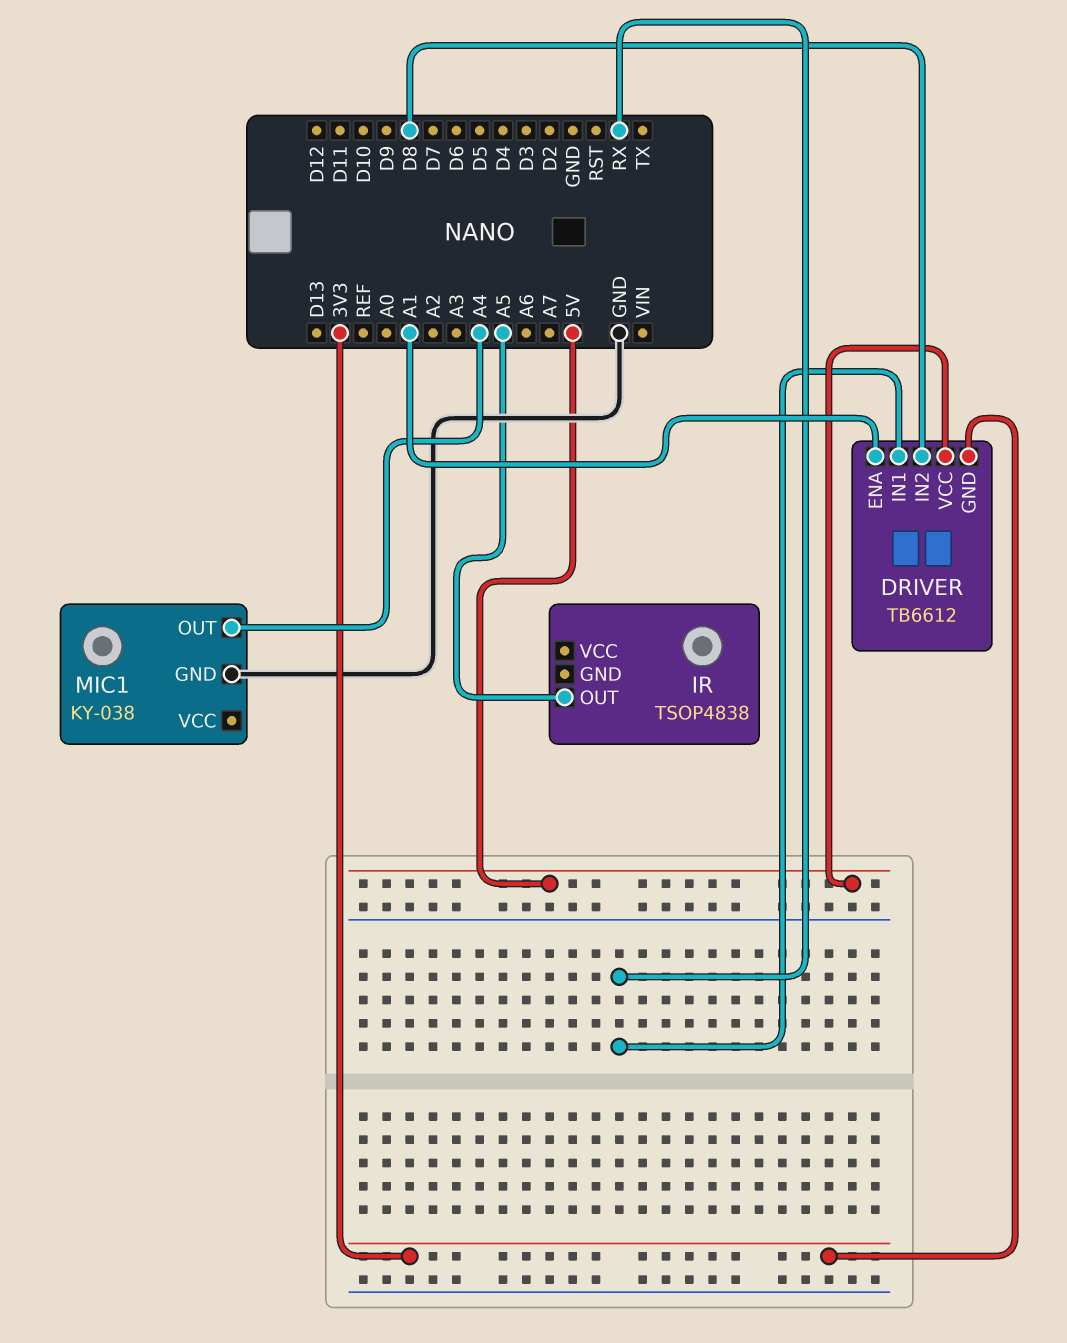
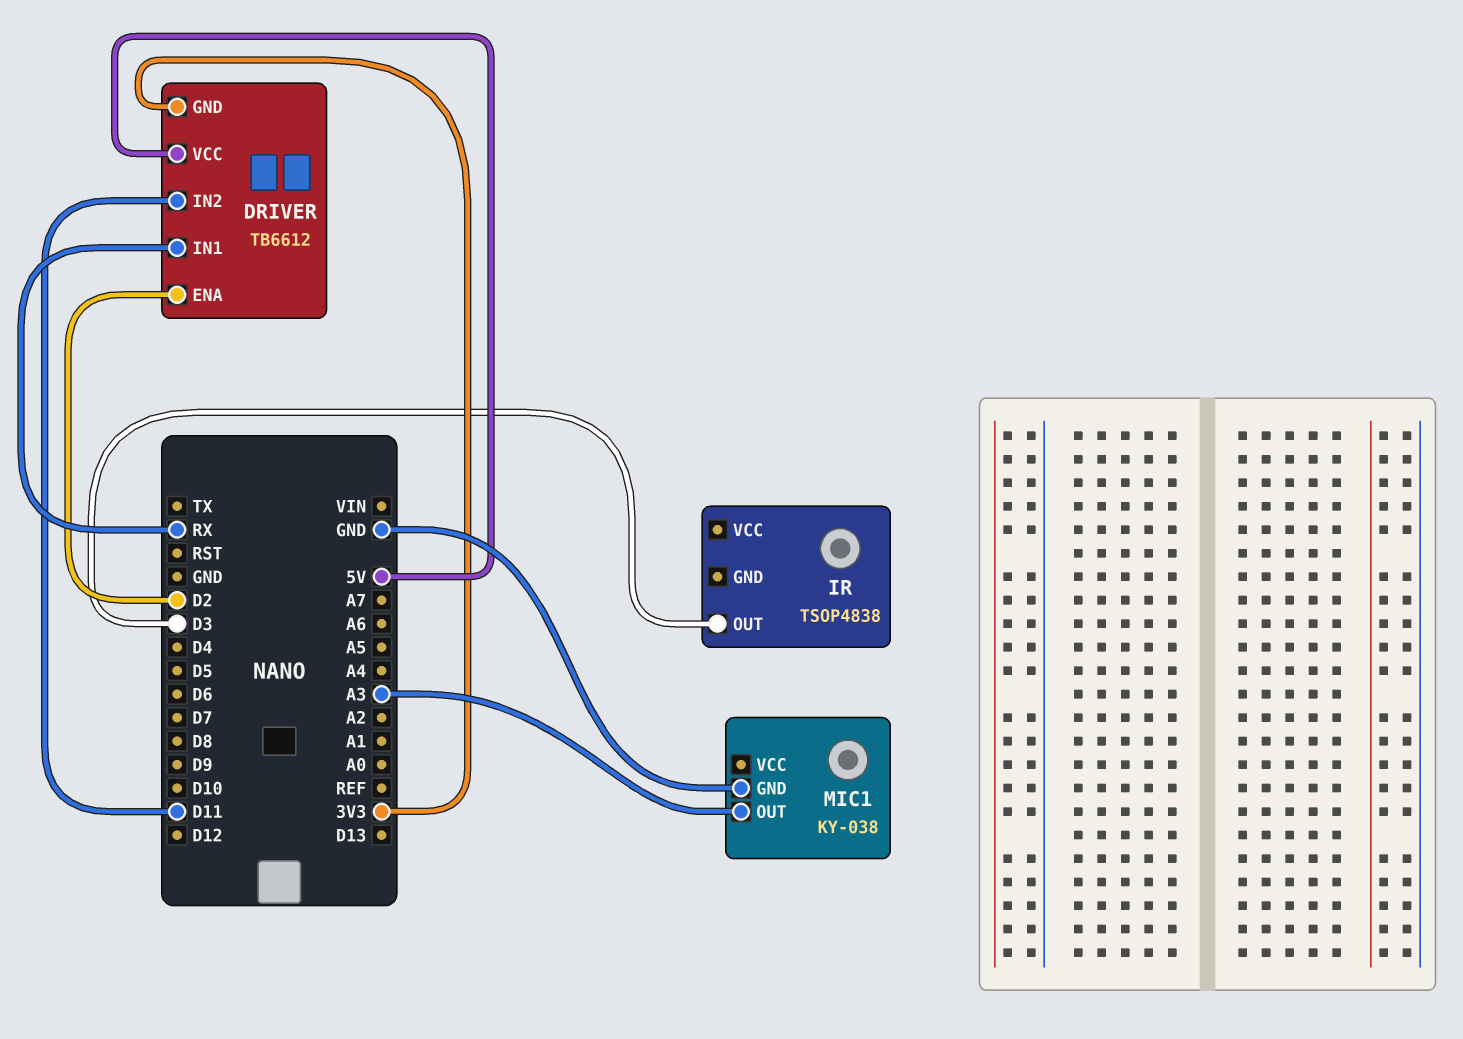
DRIVER pin ENA: A1 -> D2
DRIVER pin IN2: D8 -> D11
IR pin OUT: A5 -> D3
MIC1 pin OUT: A4 -> A3

